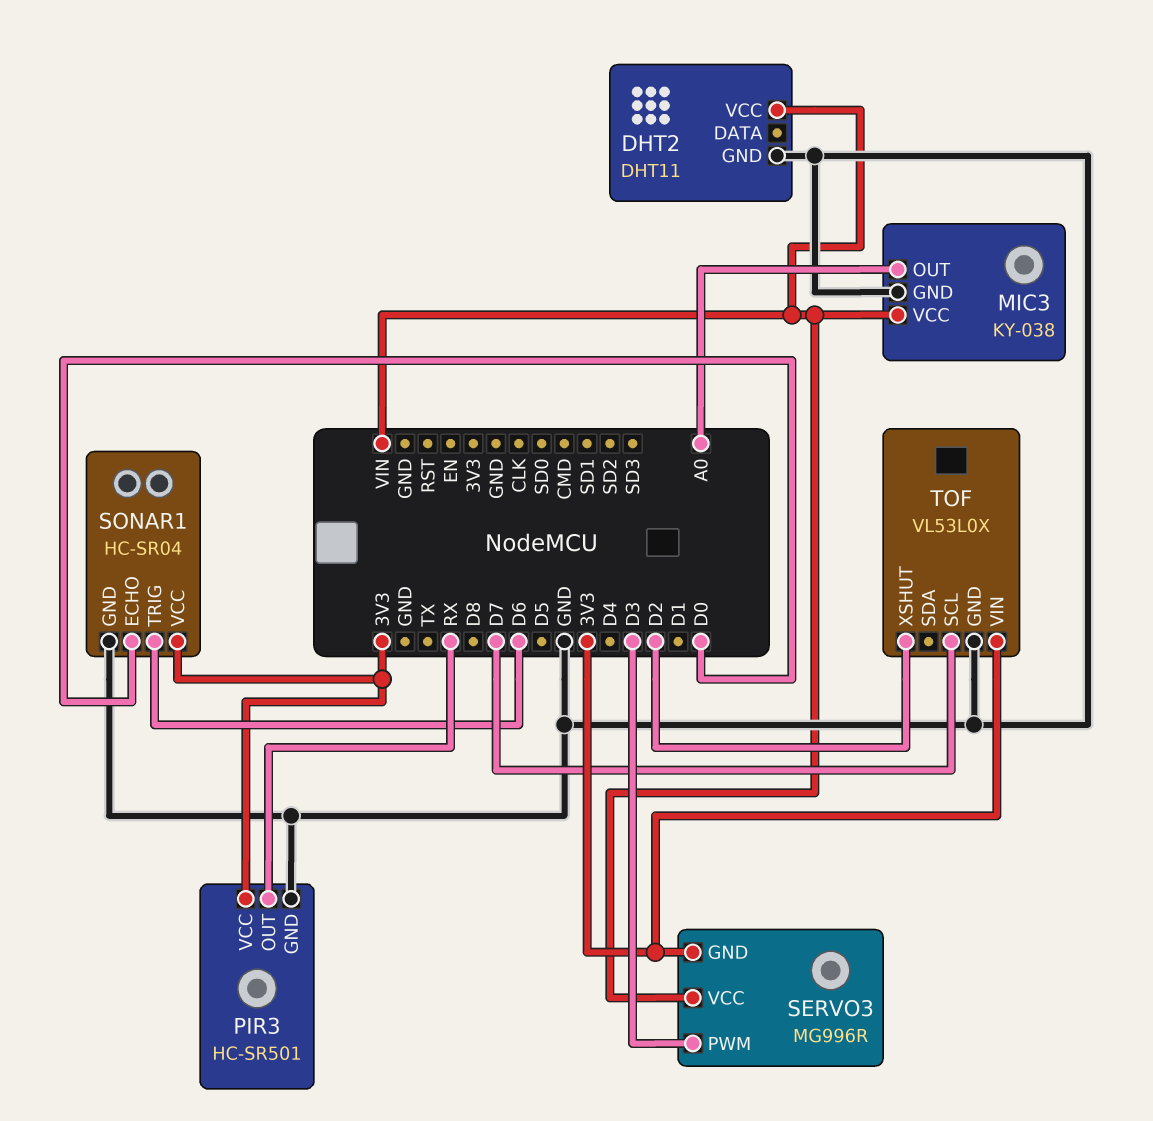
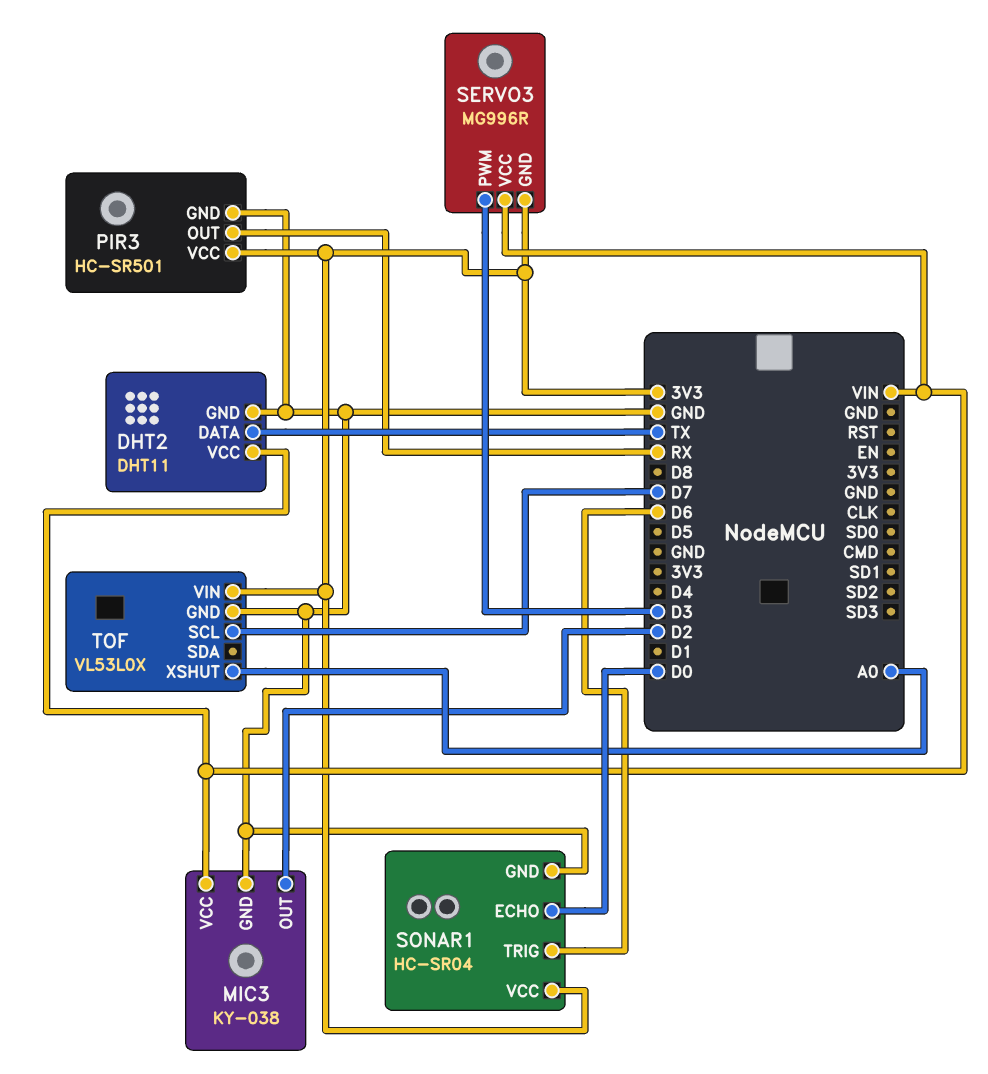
DHT2 pin DATA: none -> TX
MIC3 pin OUT: A0 -> D2
TOF pin XSHUT: D2 -> A0

